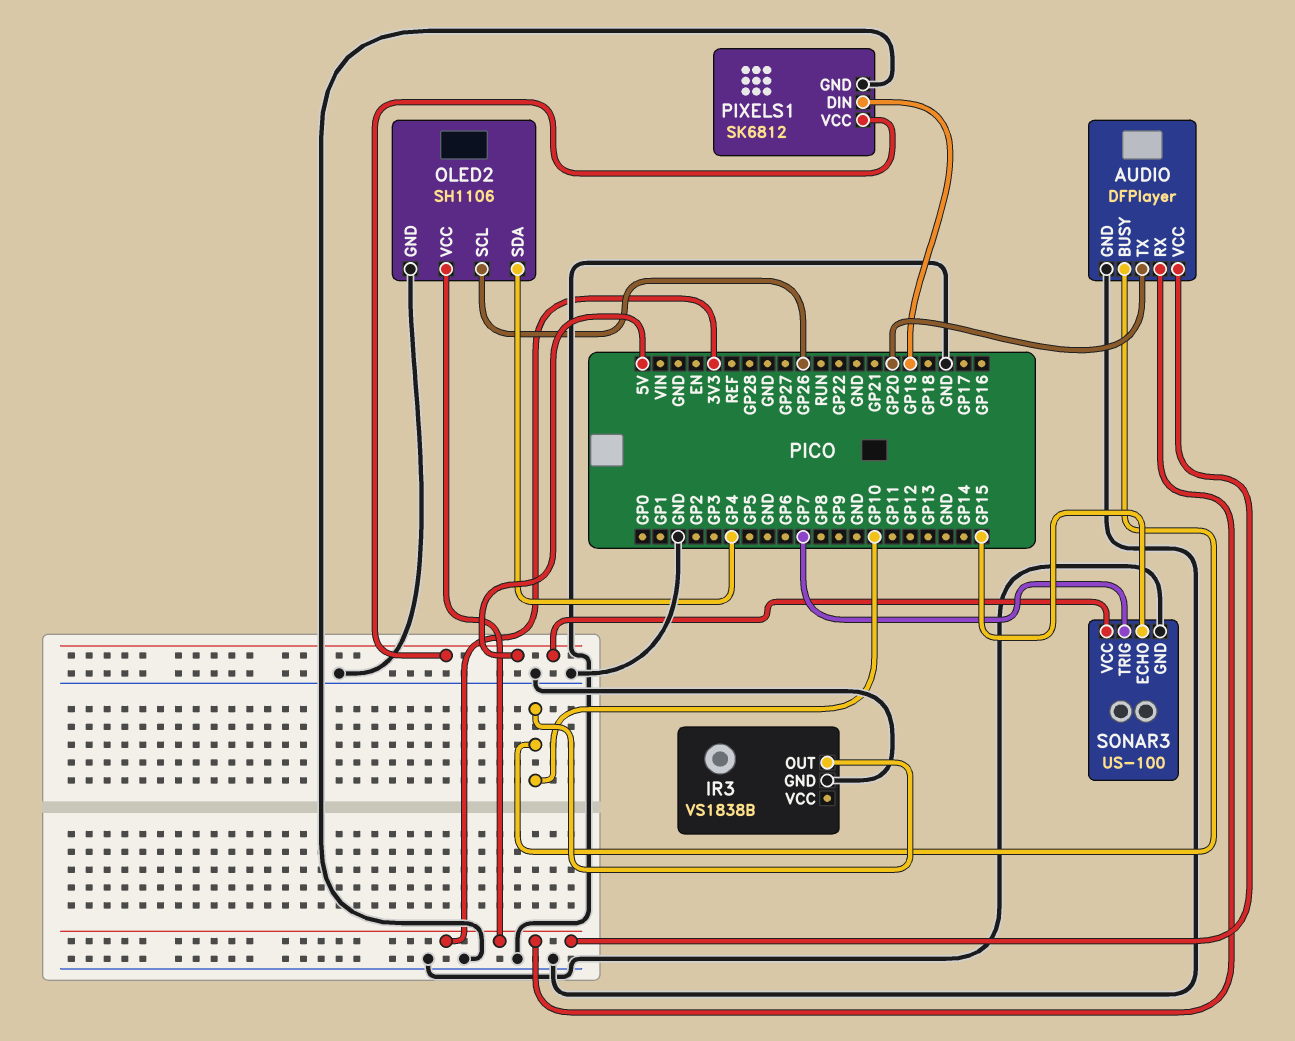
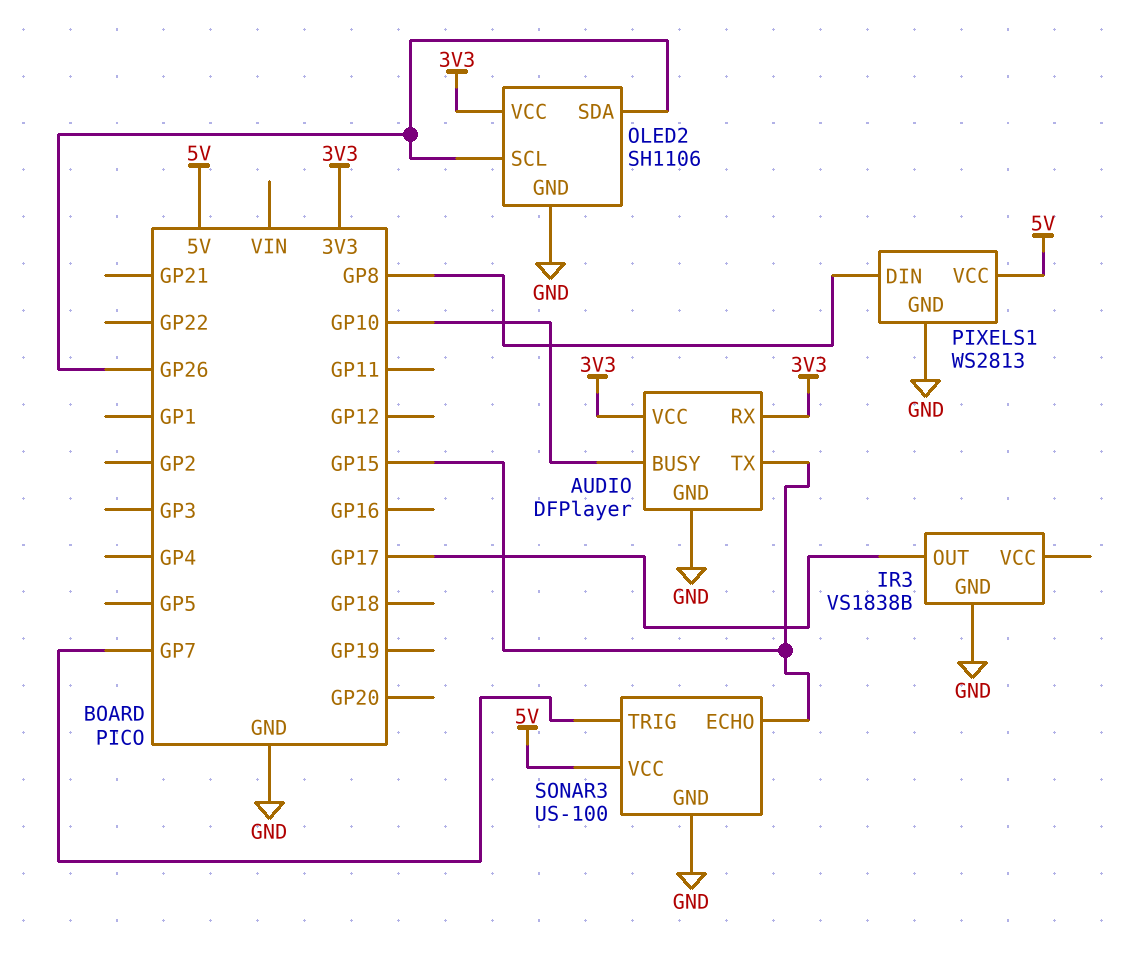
AUDIO pin TX: GP20 -> GP15
IR3 pin OUT: GP10 -> GP17
OLED2 pin SDA: GP4 -> GP26
PIXELS1: SK6812 -> WS2813
PIXELS1 pin DIN: GP19 -> GP8

